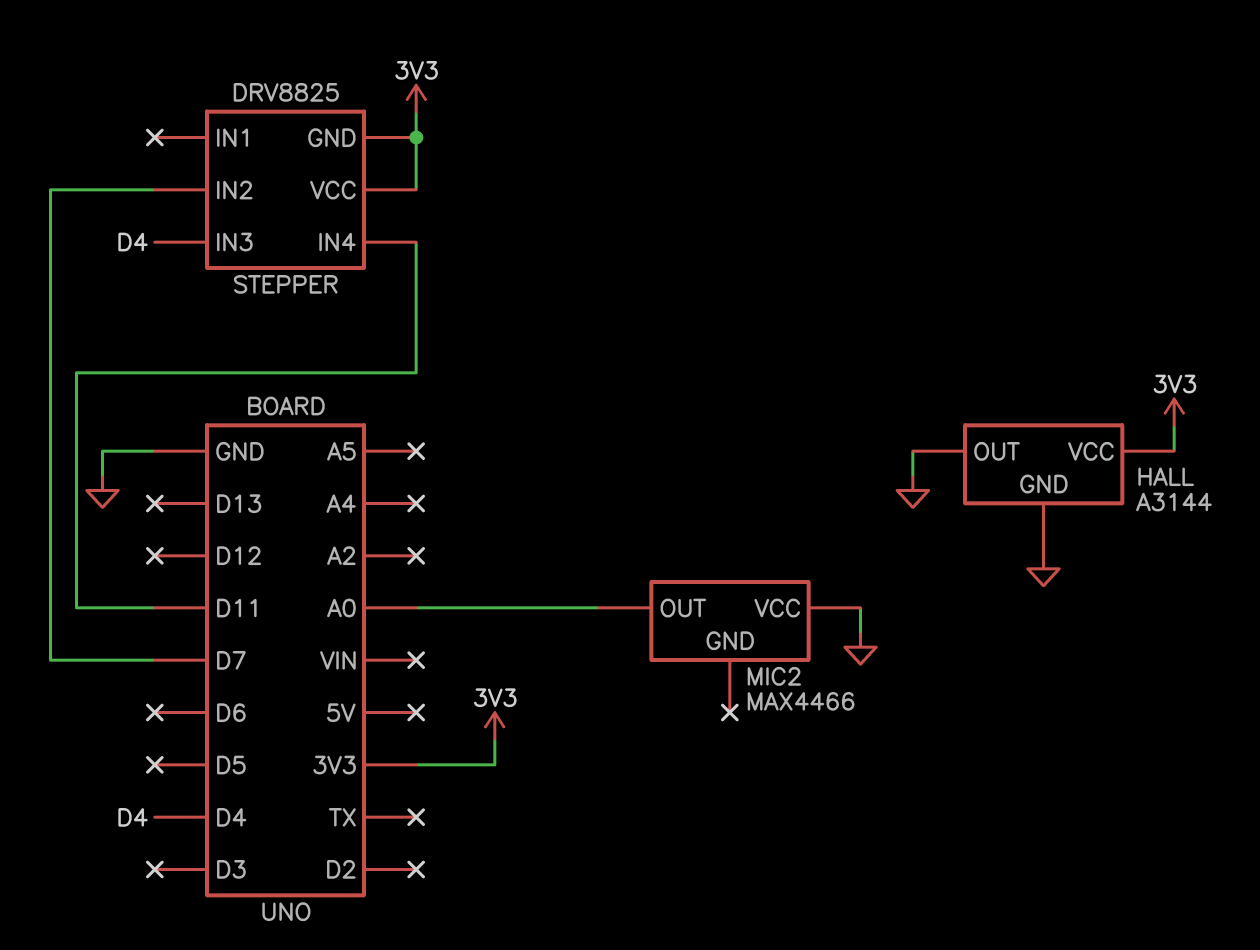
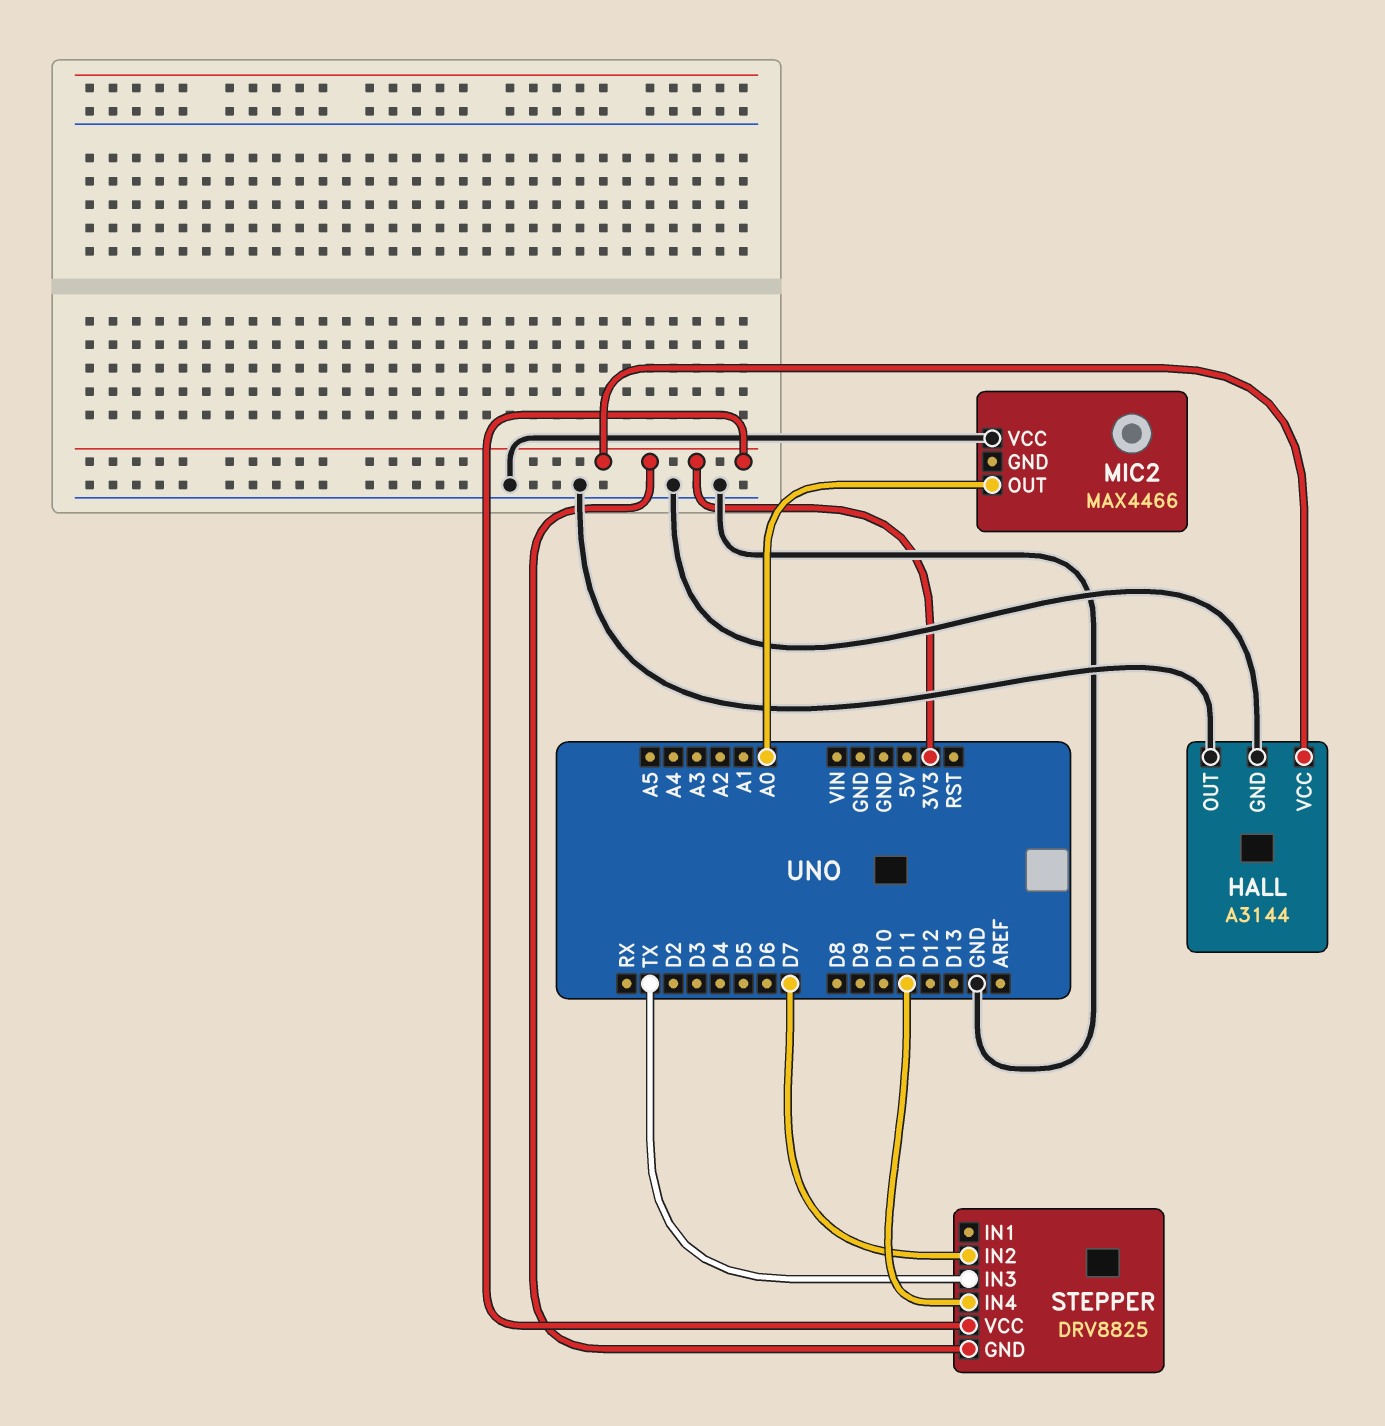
STEPPER pin IN3: D4 -> TX

